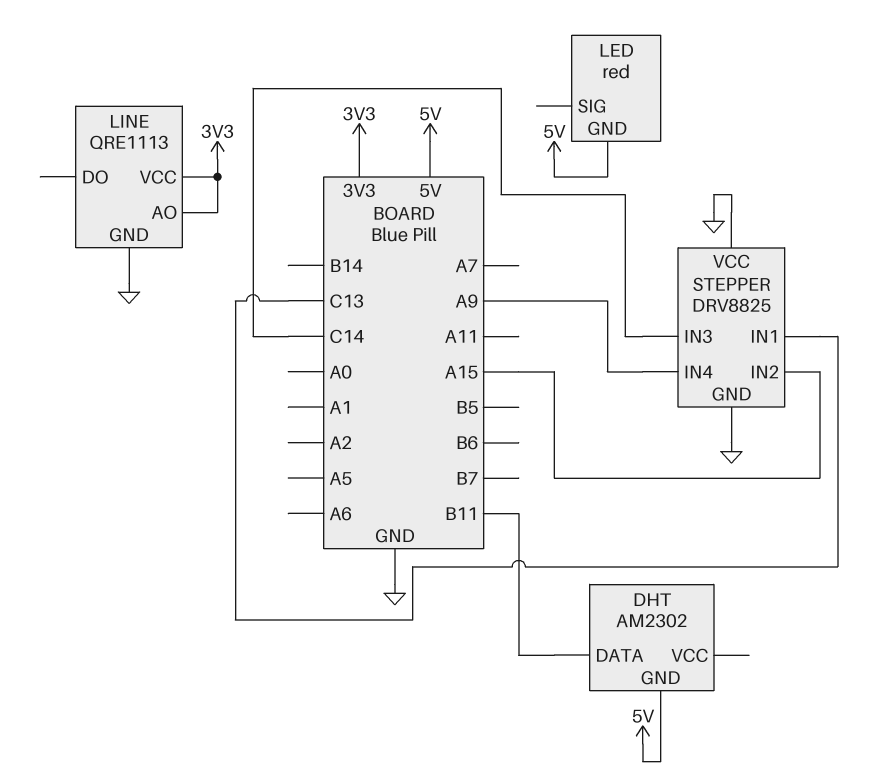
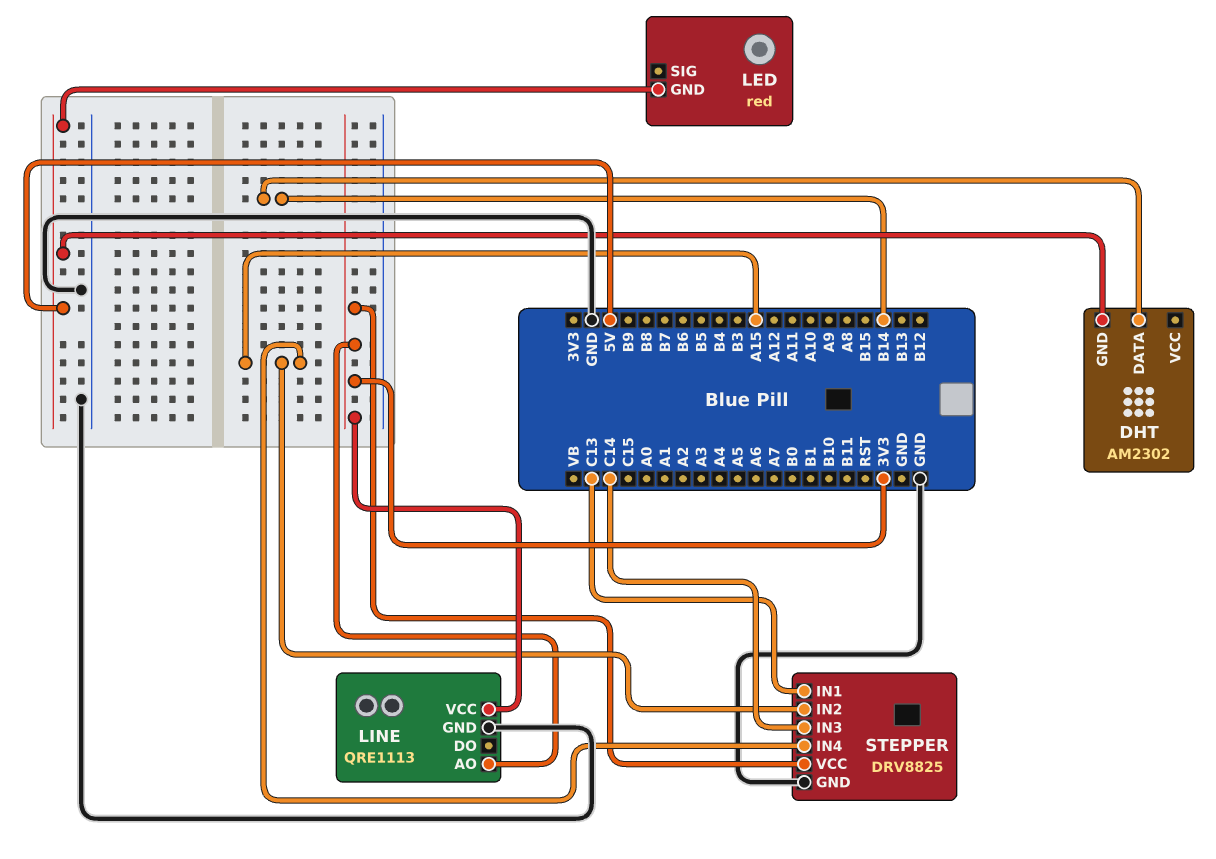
DHT pin DATA: B11 -> B14
STEPPER pin IN4: A9 -> A15
STEPPER pin VCC: GND -> 3V3

